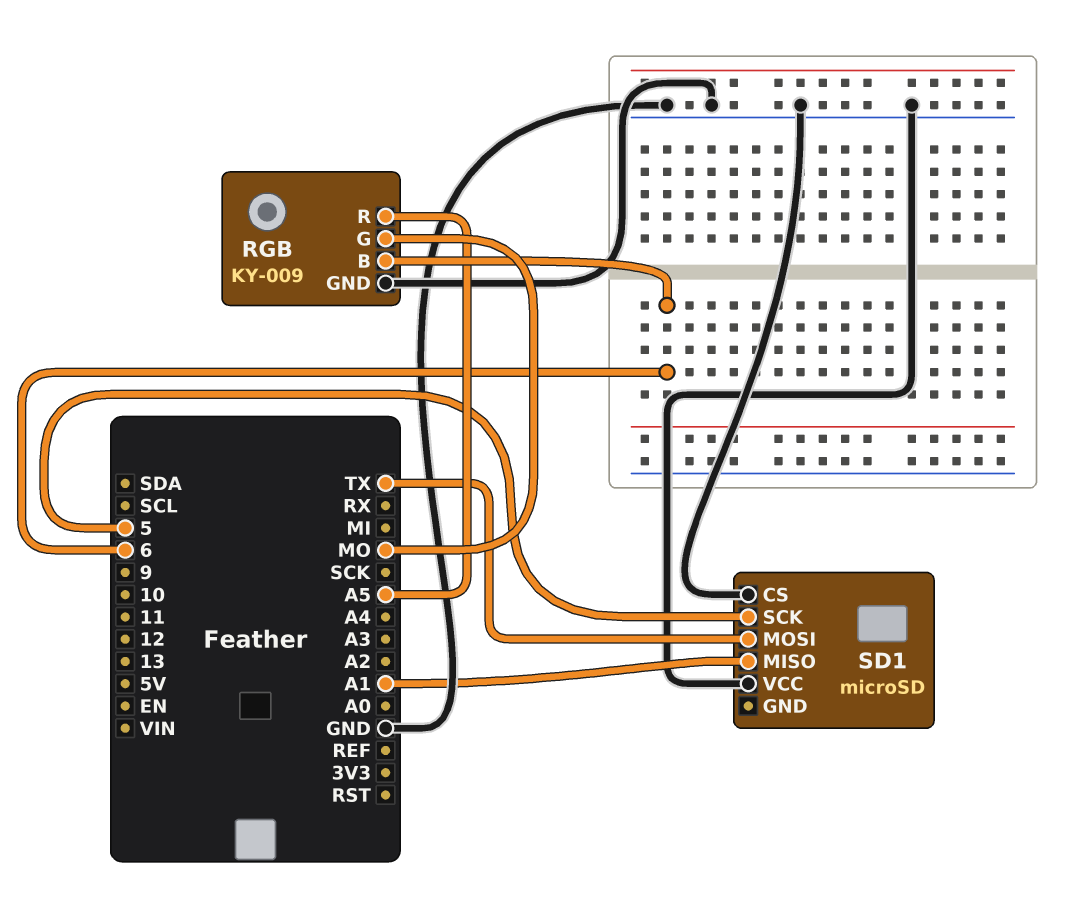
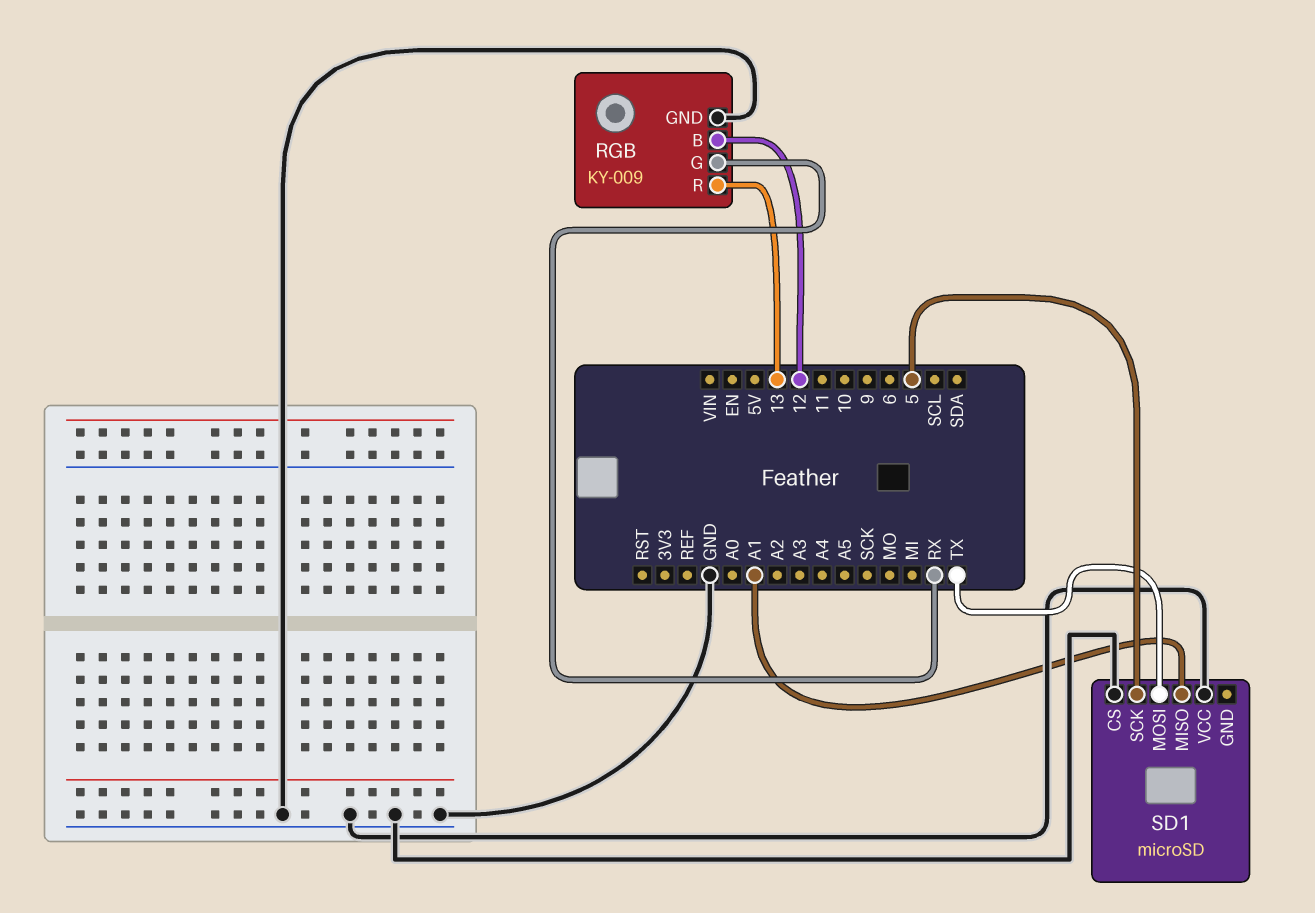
RGB pin B: 6 -> 12
RGB pin G: MO -> RX
RGB pin R: A5 -> 13

